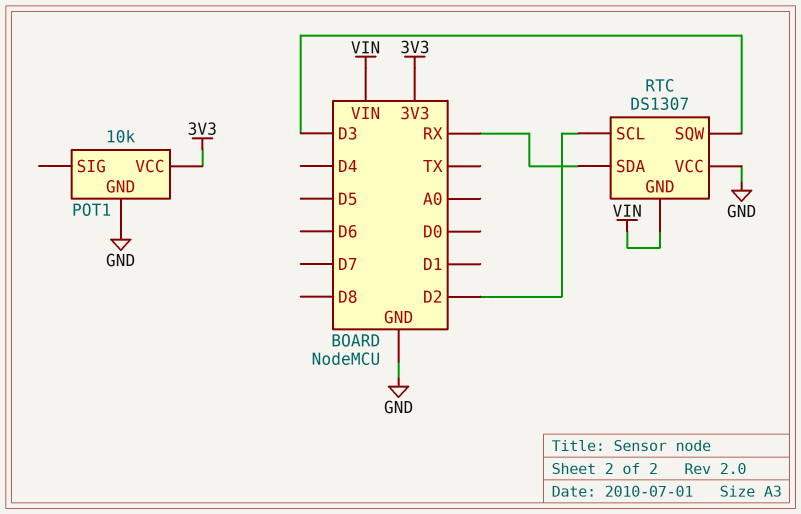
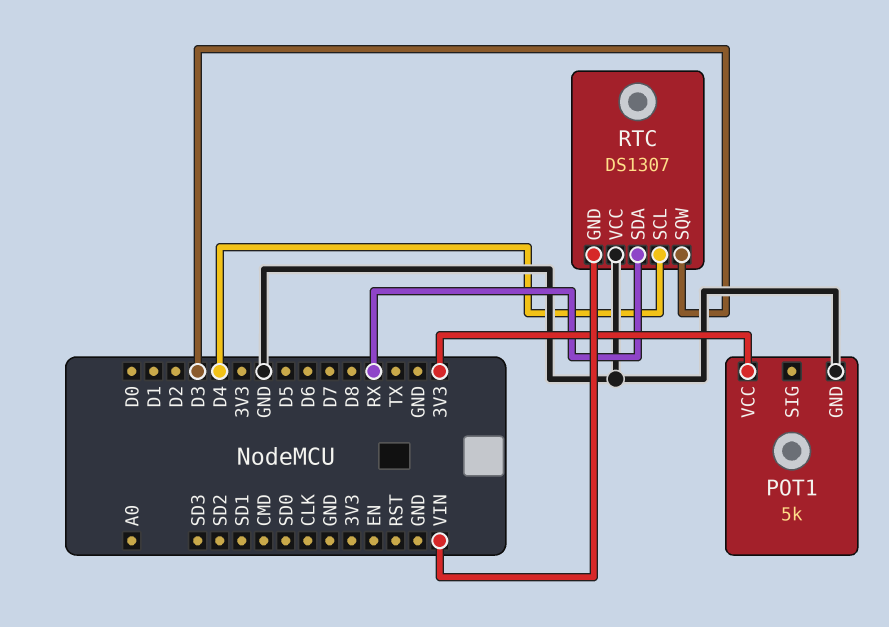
POT1: 10k -> 5k
RTC pin SCL: D2 -> D4

